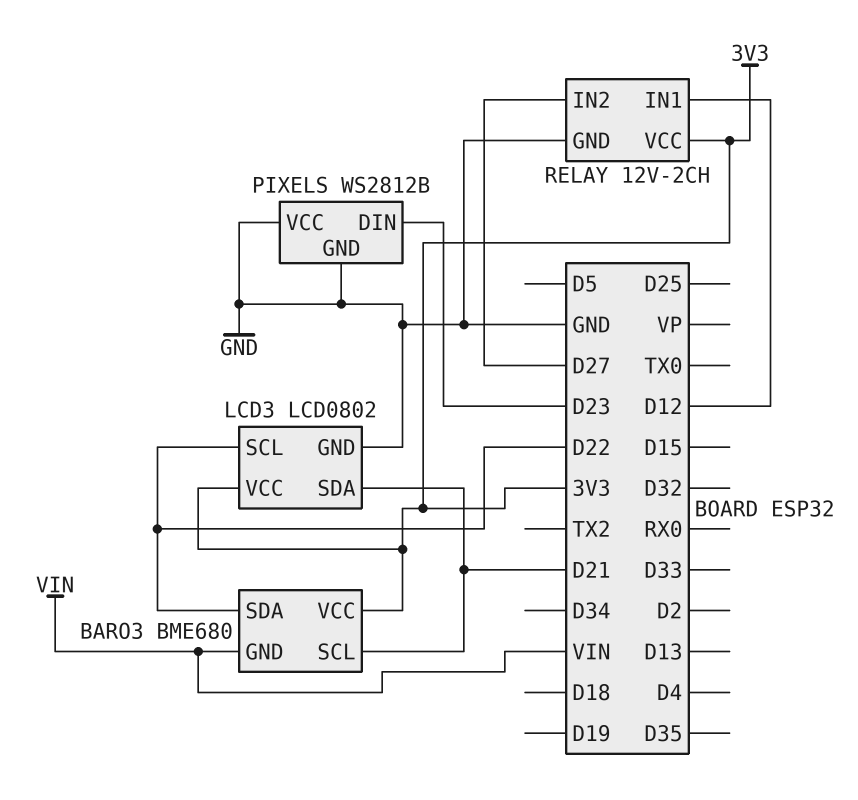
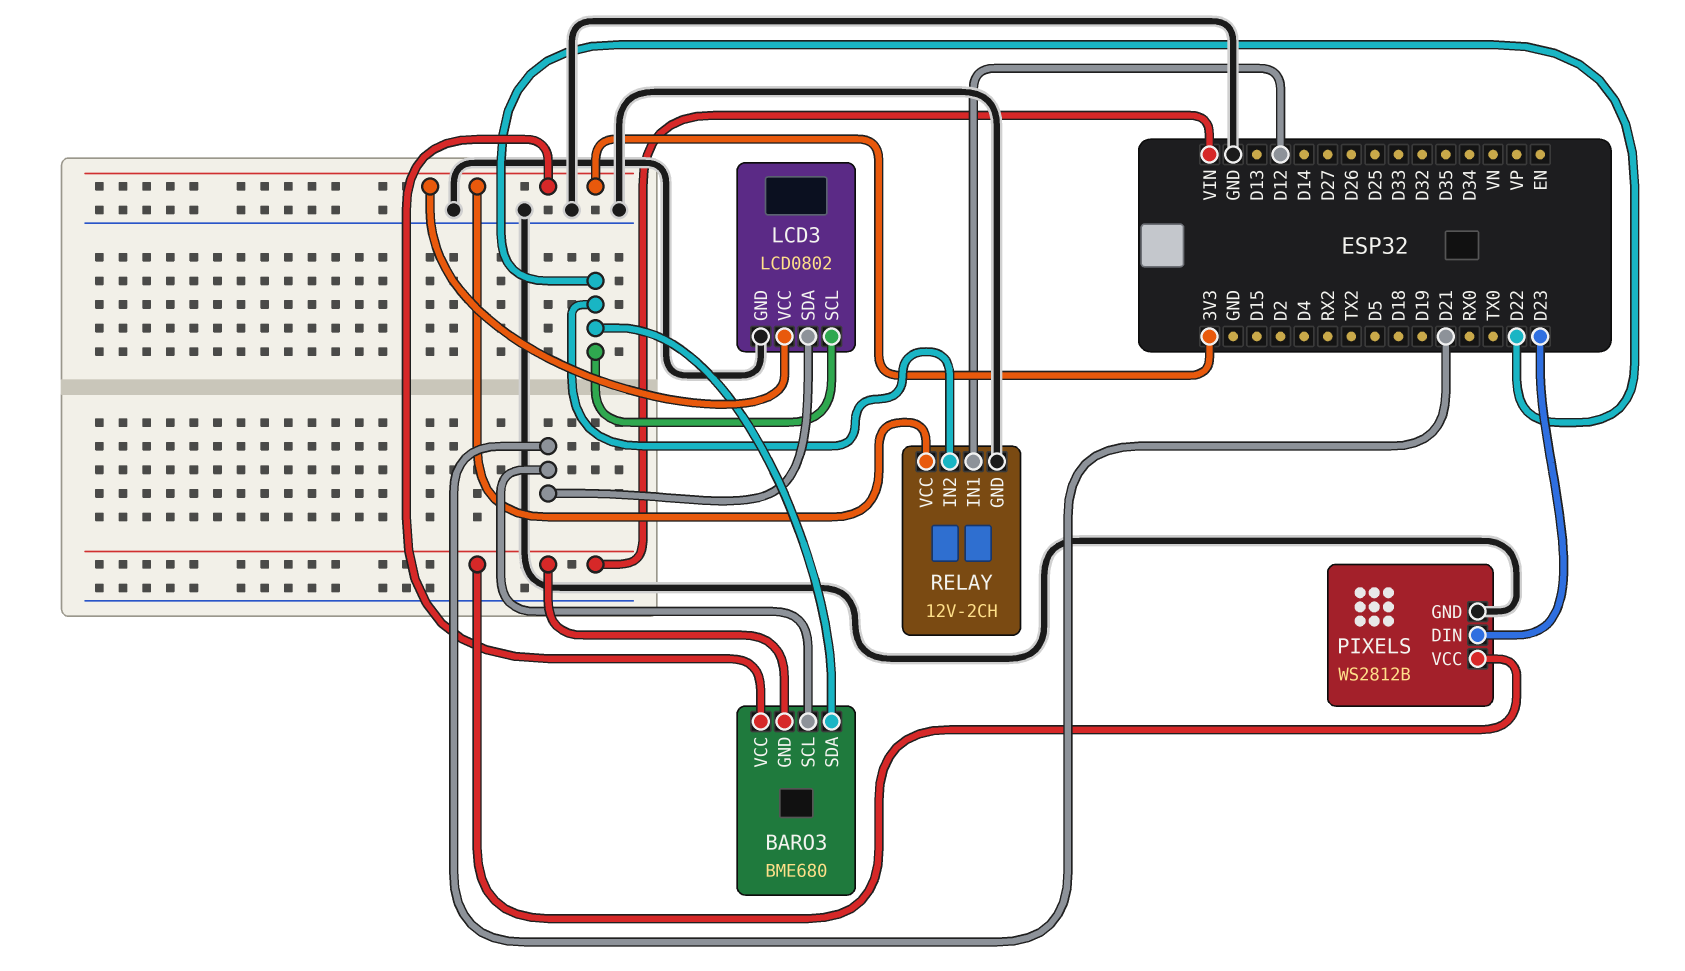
PIXELS pin VCC: GND -> VIN
RELAY pin IN2: D27 -> D22

